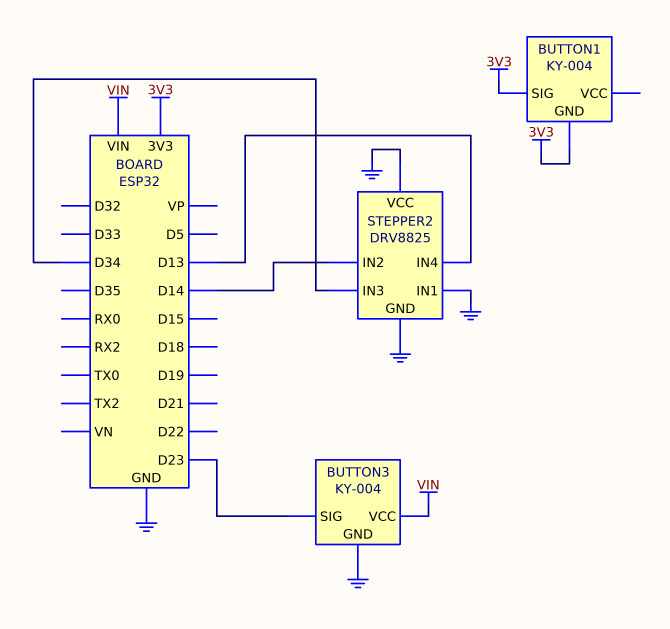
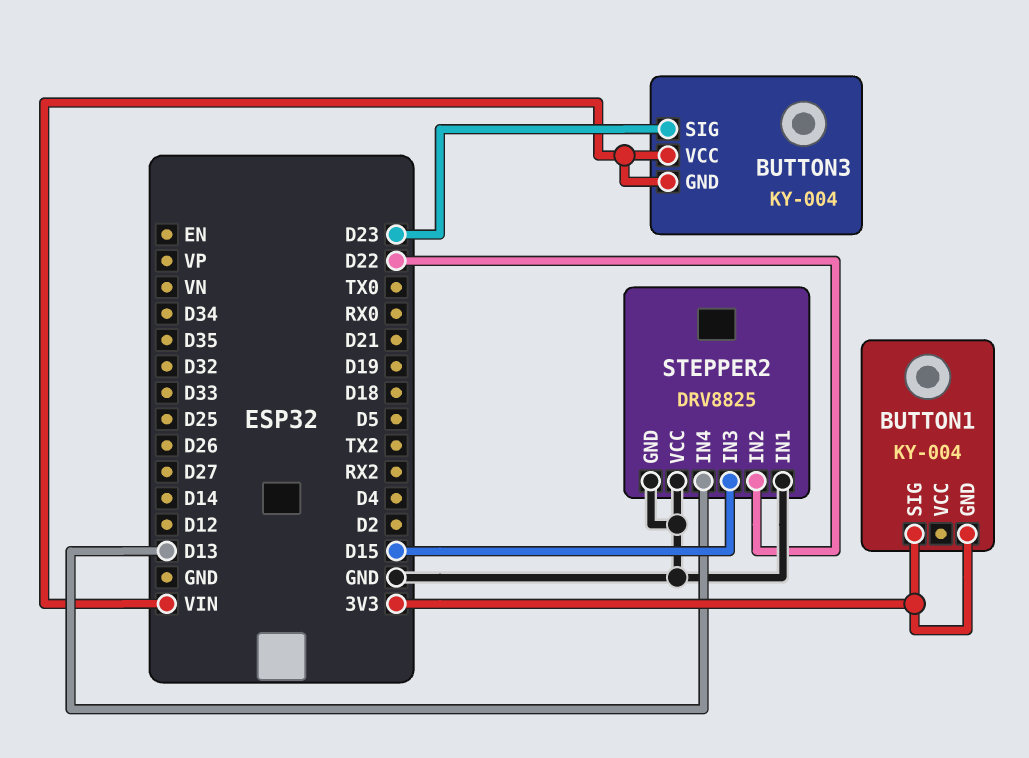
BUTTON3 pin GND: GND -> VIN
STEPPER2 pin IN2: D14 -> D22
STEPPER2 pin IN3: D34 -> D15

